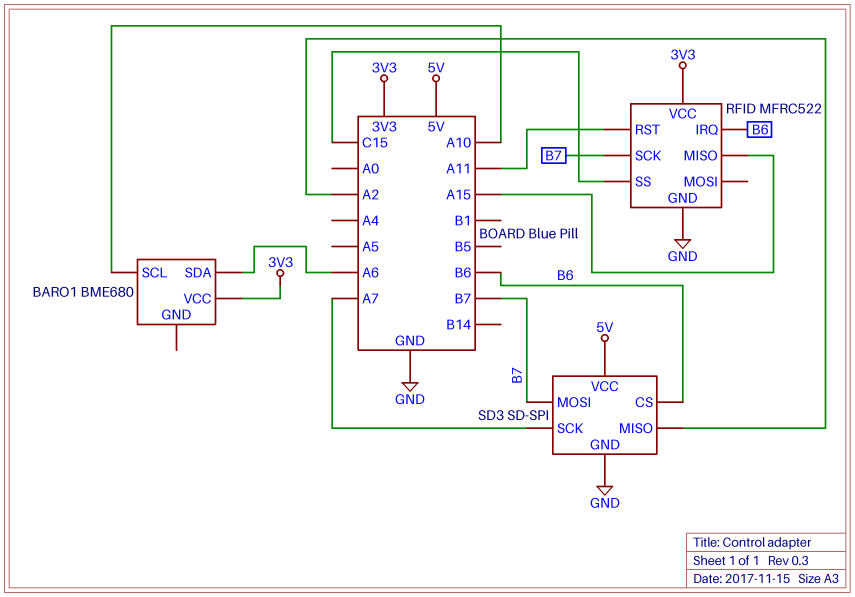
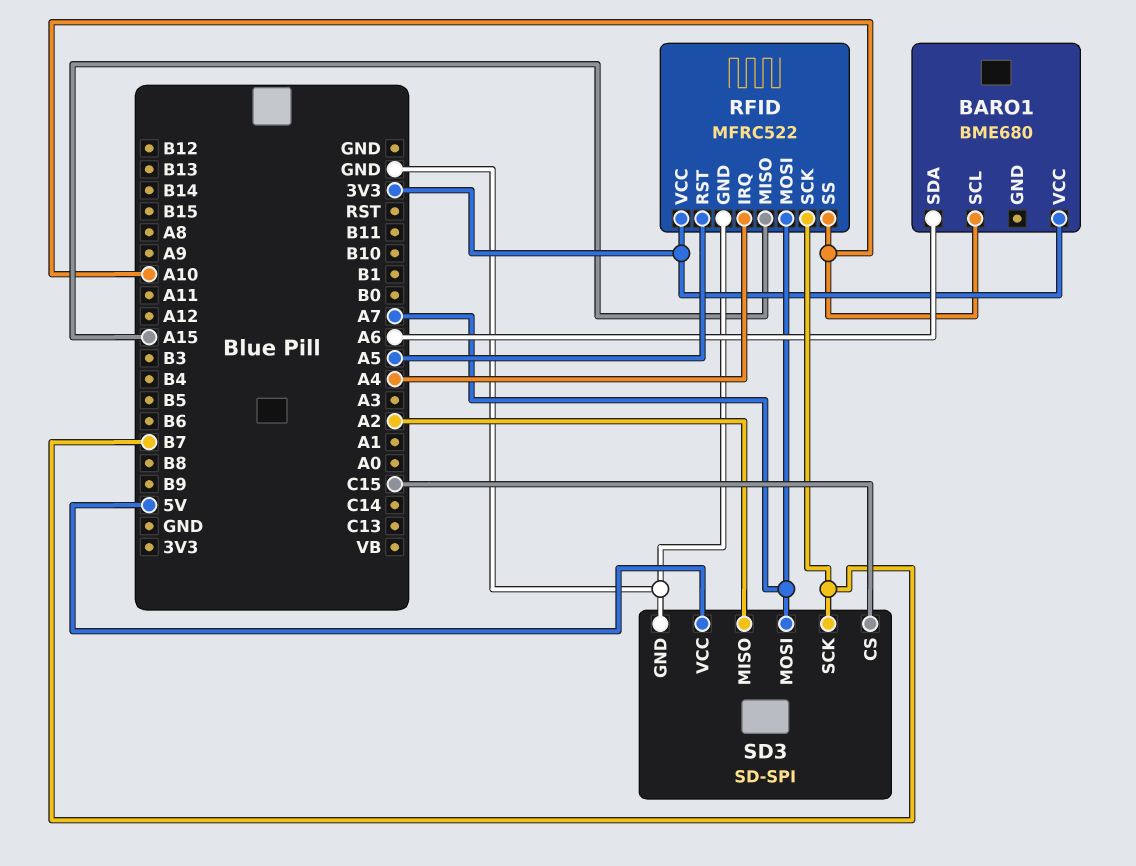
RFID pin IRQ: B6 -> A4
RFID pin MOSI: none -> A7
RFID pin RST: A11 -> A5
RFID pin SS: C15 -> A10
SD3 pin CS: B6 -> C15
SD3 pin MOSI: B7 -> A7
SD3 pin SCK: A7 -> B7

